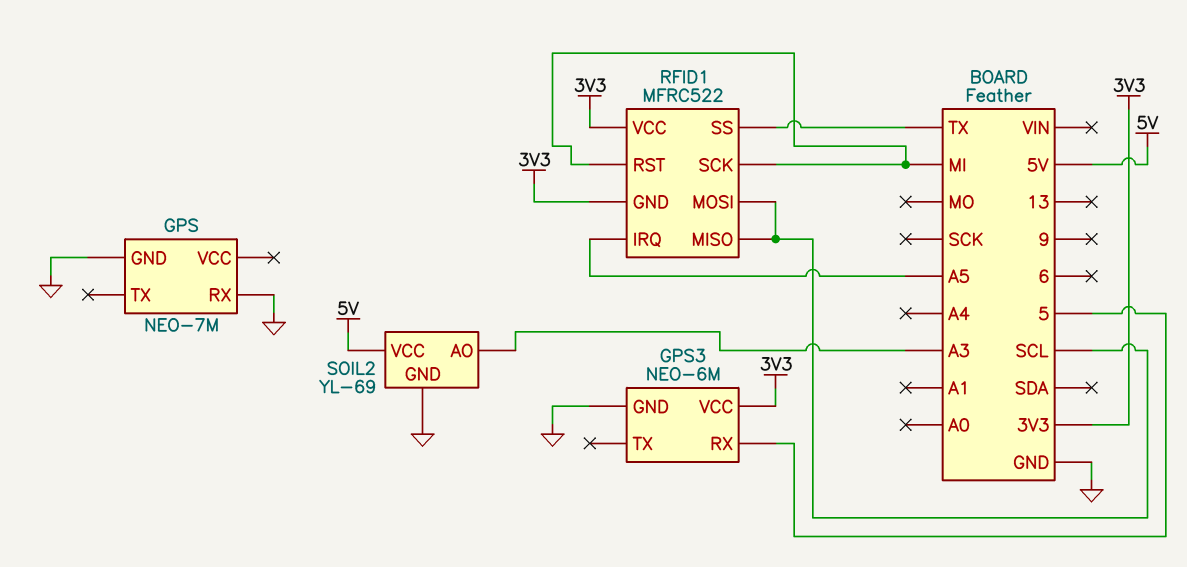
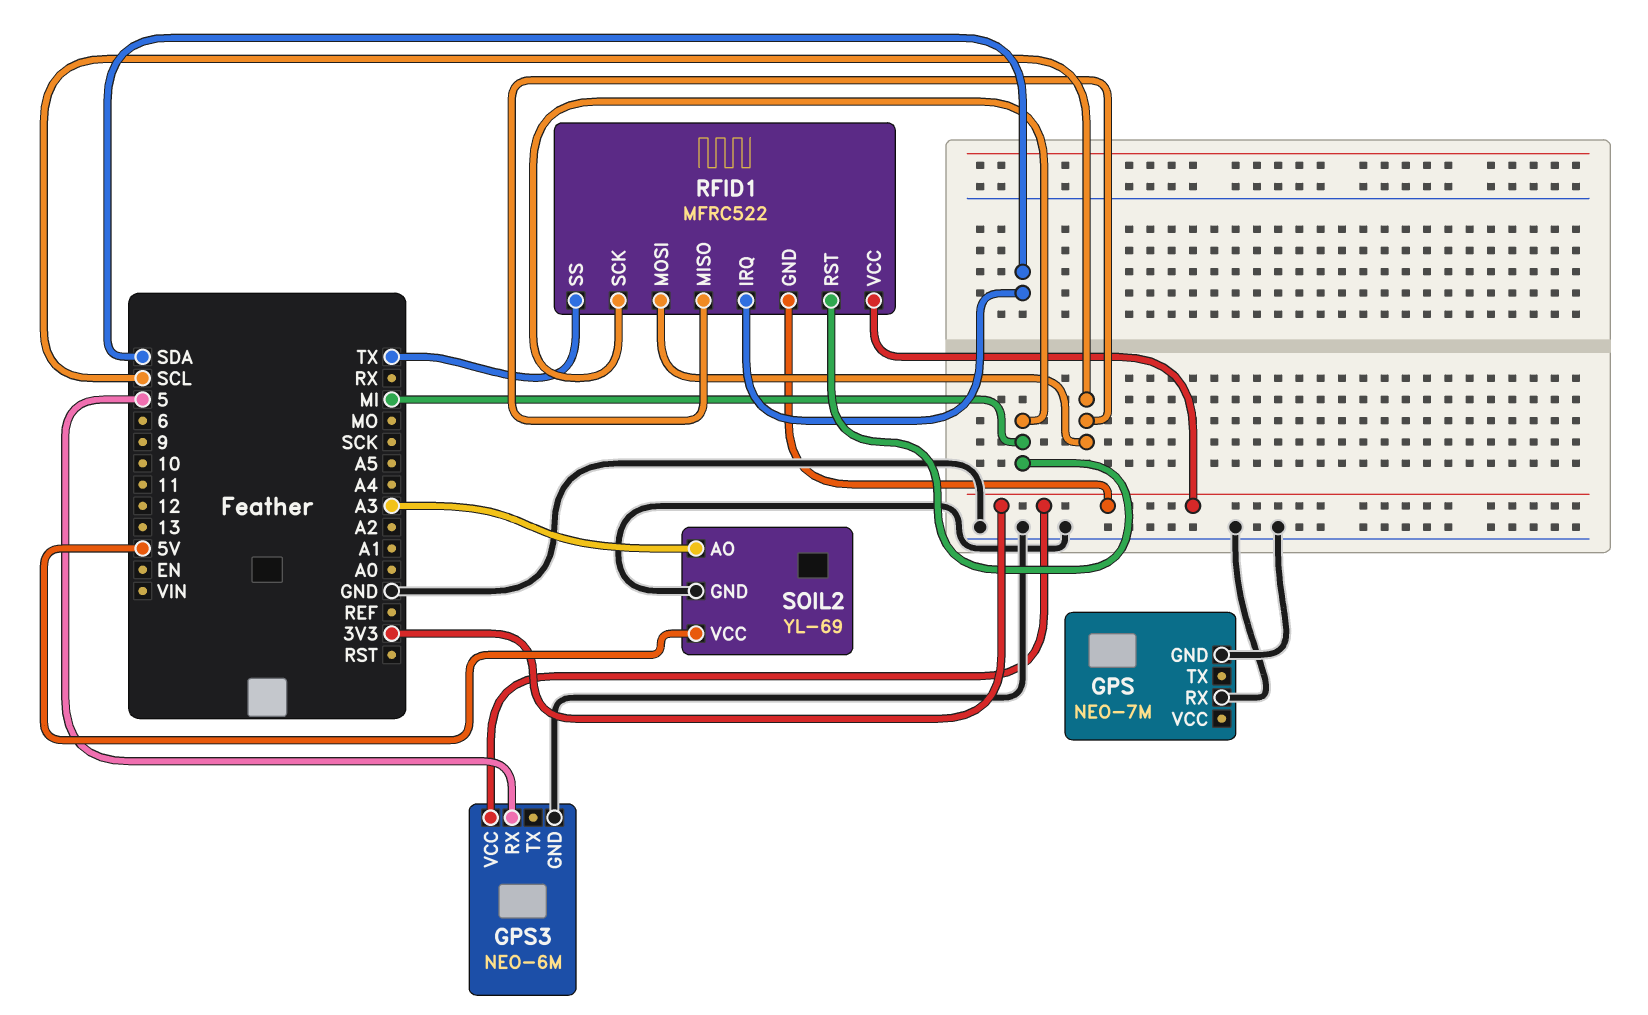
RFID1 pin IRQ: A5 -> SDA

